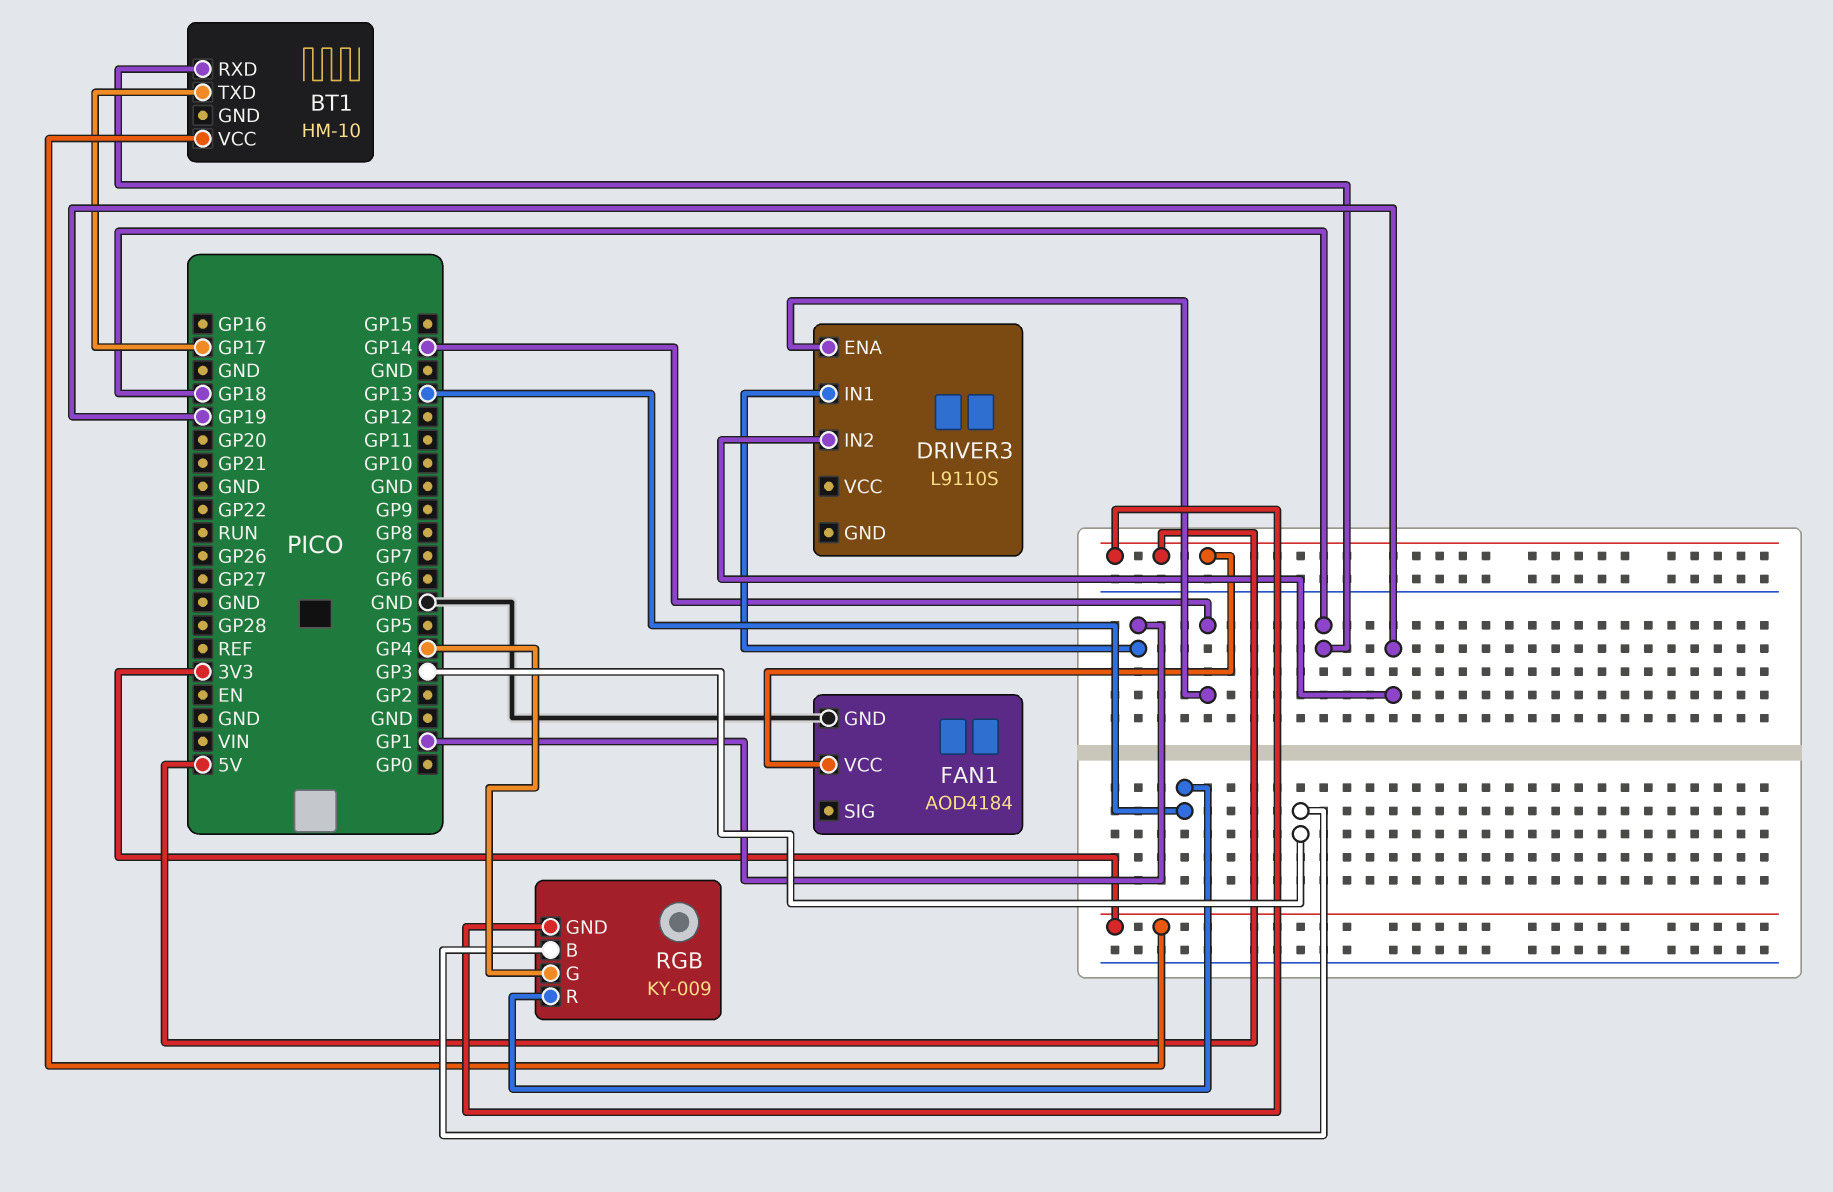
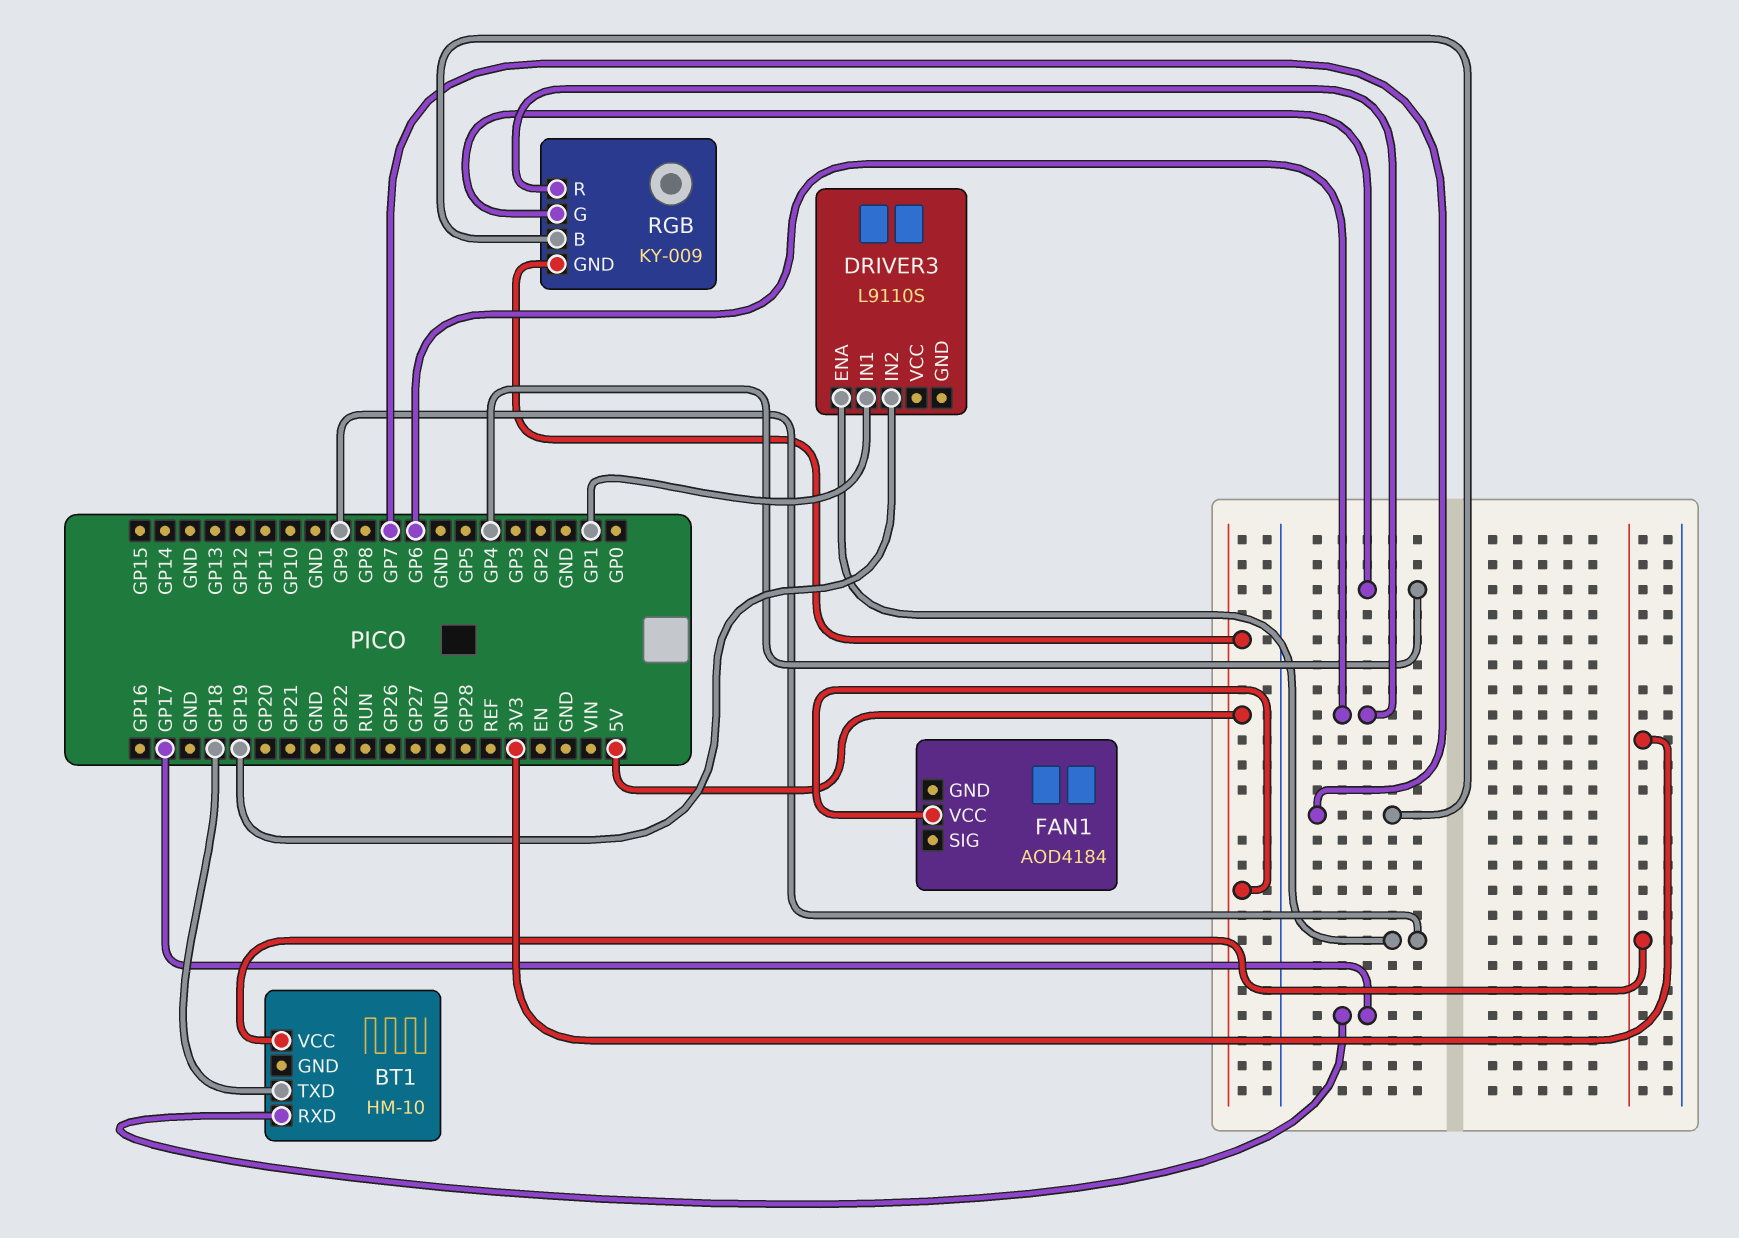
BT1 pin RXD: GP18 -> GP17
BT1 pin TXD: GP17 -> GP18
DRIVER3 pin ENA: GP14 -> GP9
FAN1 pin GND: GND -> none
RGB pin B: GP3 -> GP7
RGB pin R: GP13 -> GP6

